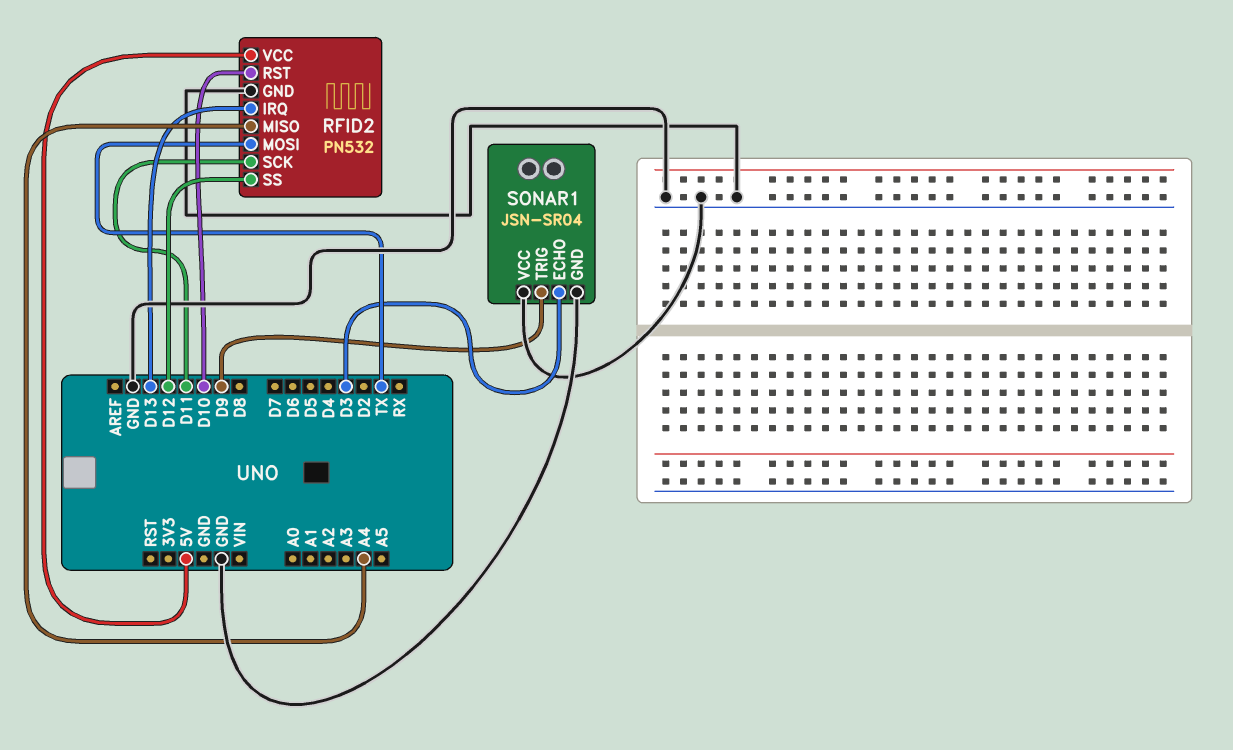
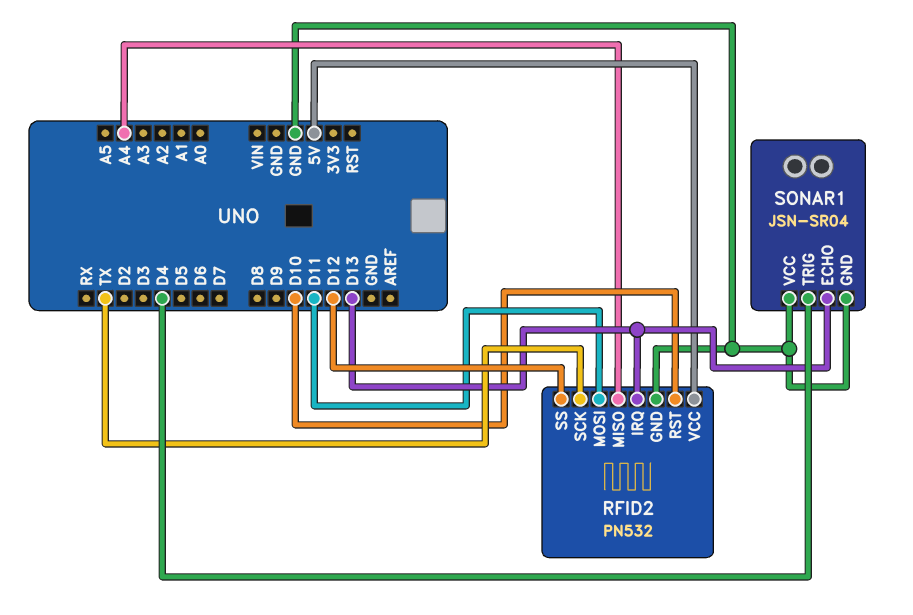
RFID2 pin MOSI: TX -> D11
RFID2 pin SCK: D11 -> TX
SONAR1 pin ECHO: D3 -> D13
SONAR1 pin TRIG: D9 -> D4

